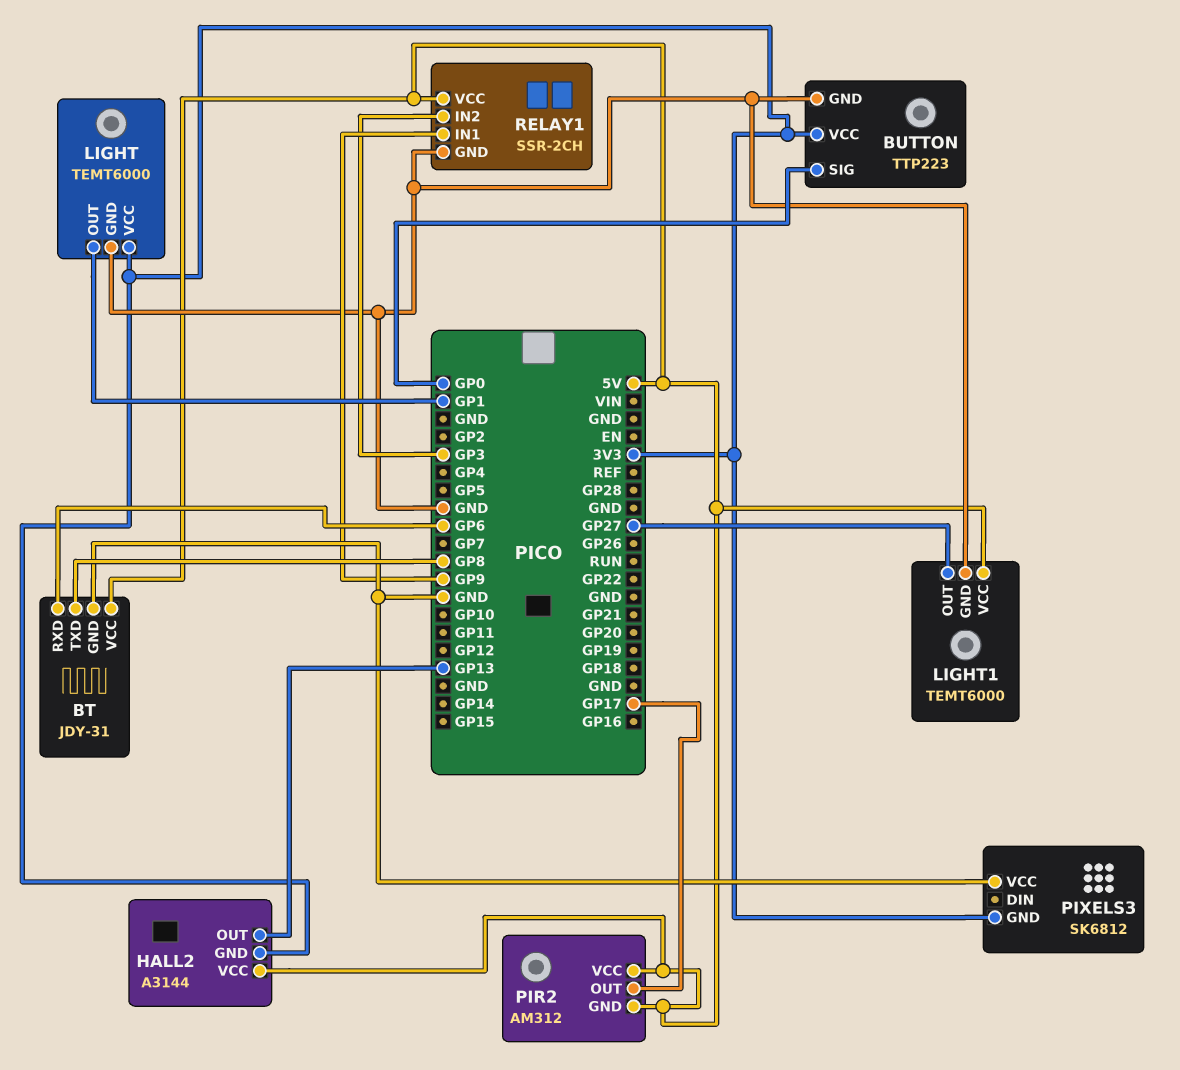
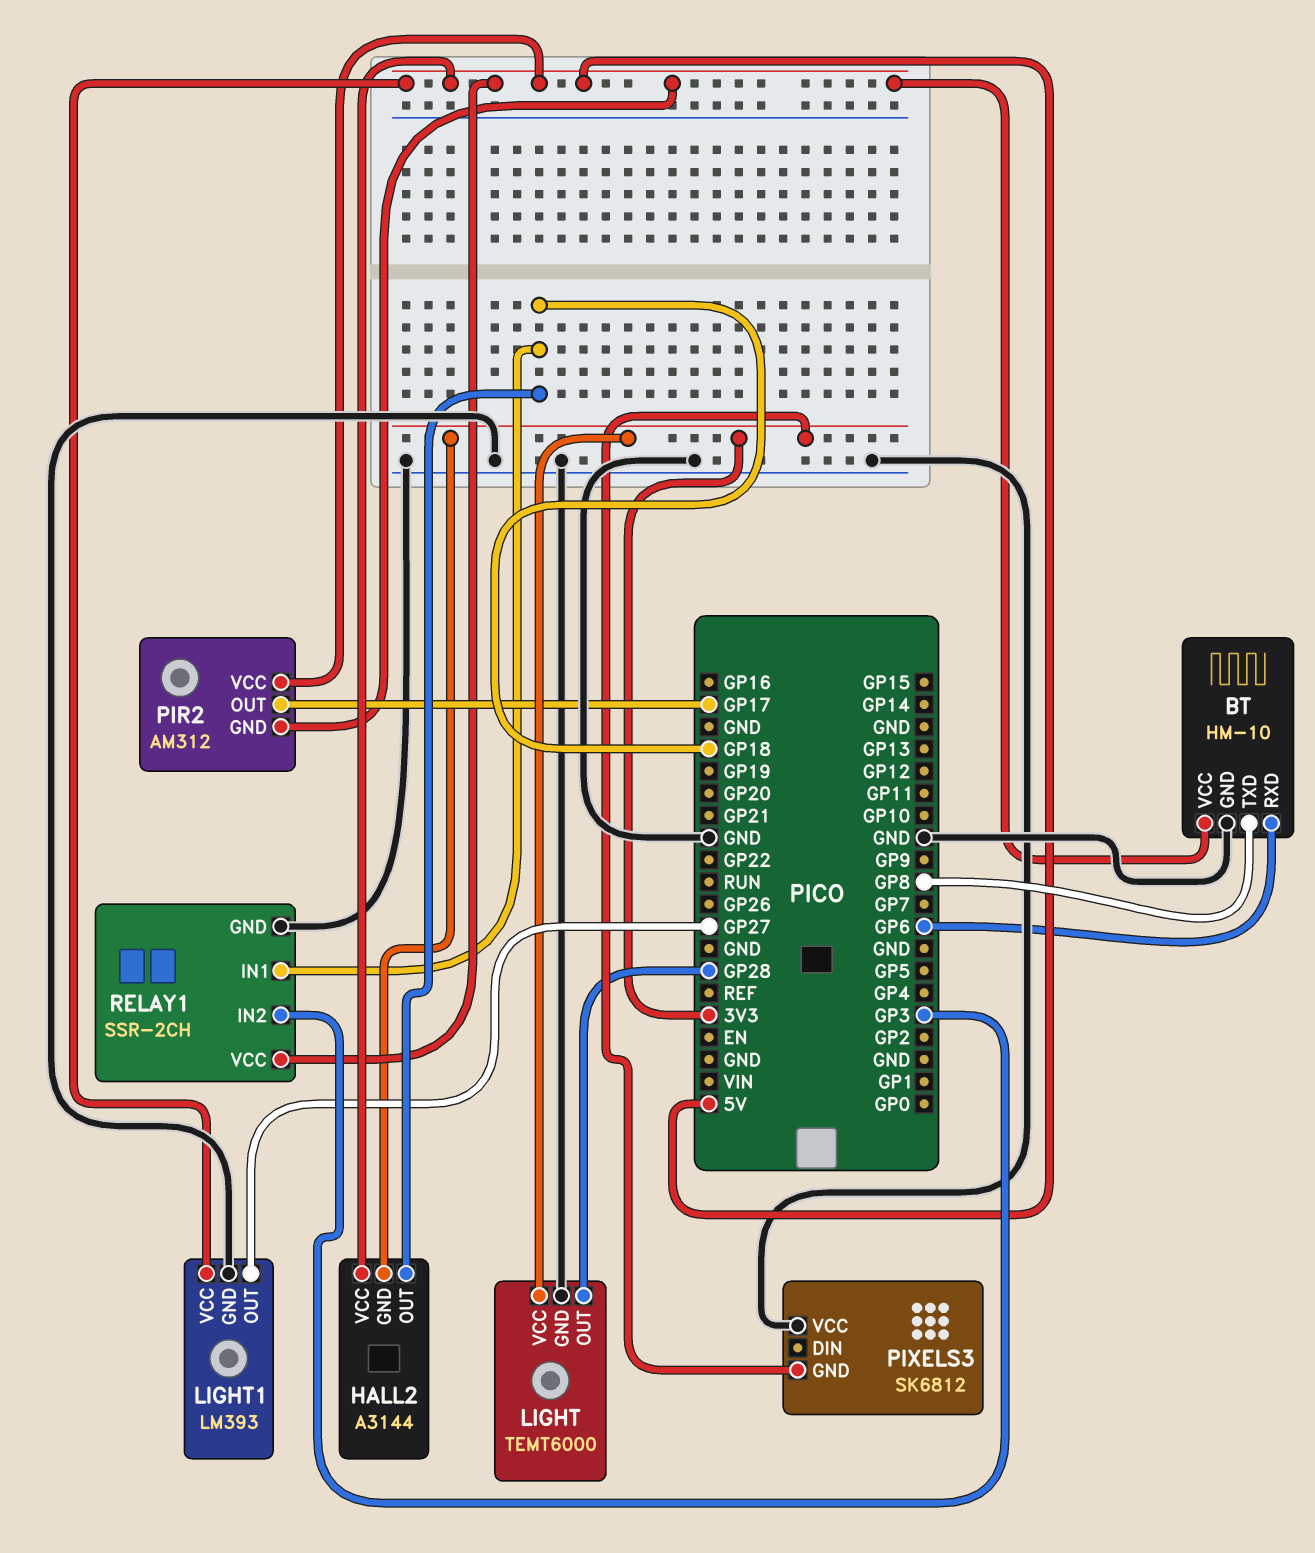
BT: JDY-31 -> HM-10
BUTTON: TTP223 -> none
BUTTON pin GND: GND -> none
BUTTON pin SIG: GP0 -> none
BUTTON pin VCC: 3V3 -> none
HALL2 pin OUT: GP13 -> GP18
LIGHT pin OUT: GP1 -> GP28
LIGHT1: TEMT6000 -> LM393
RELAY1 pin IN1: GP9 -> GP18

